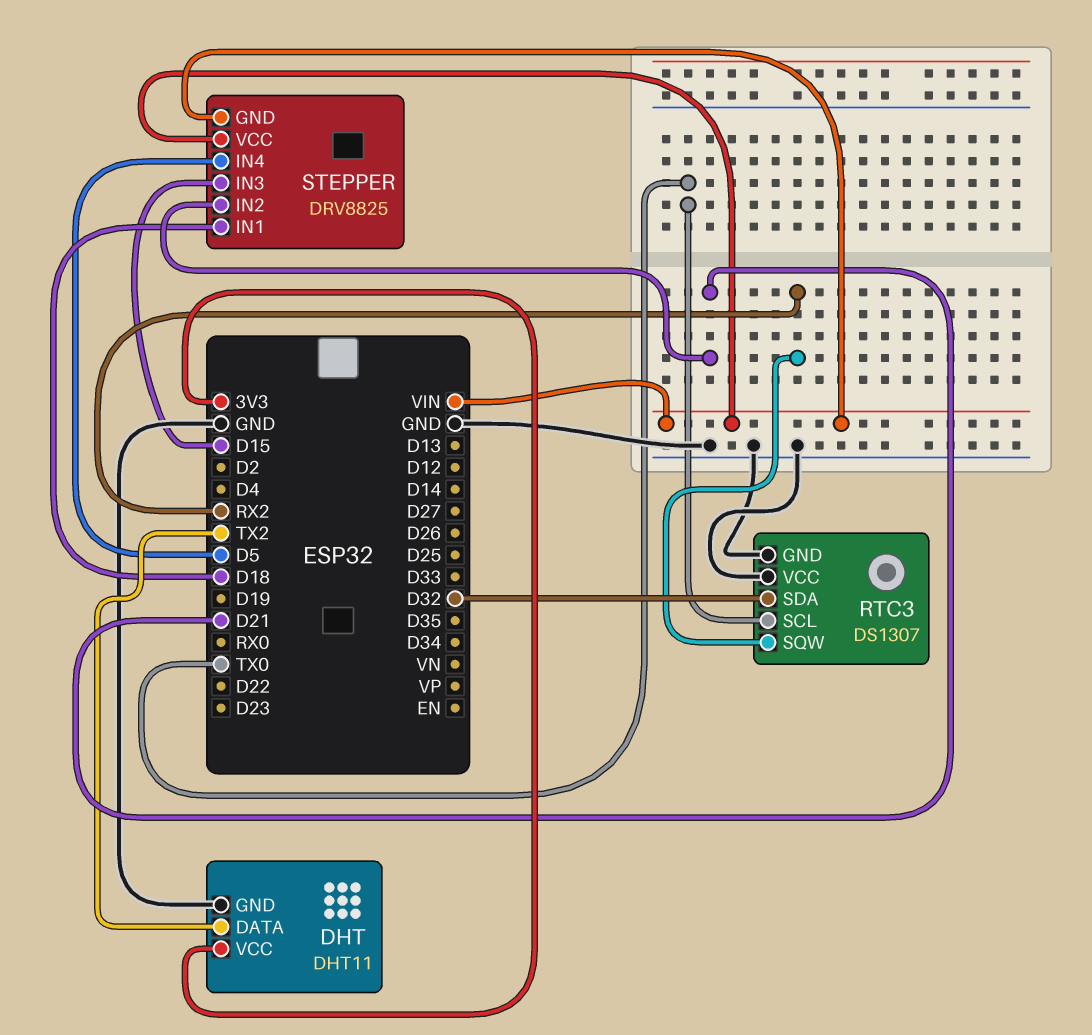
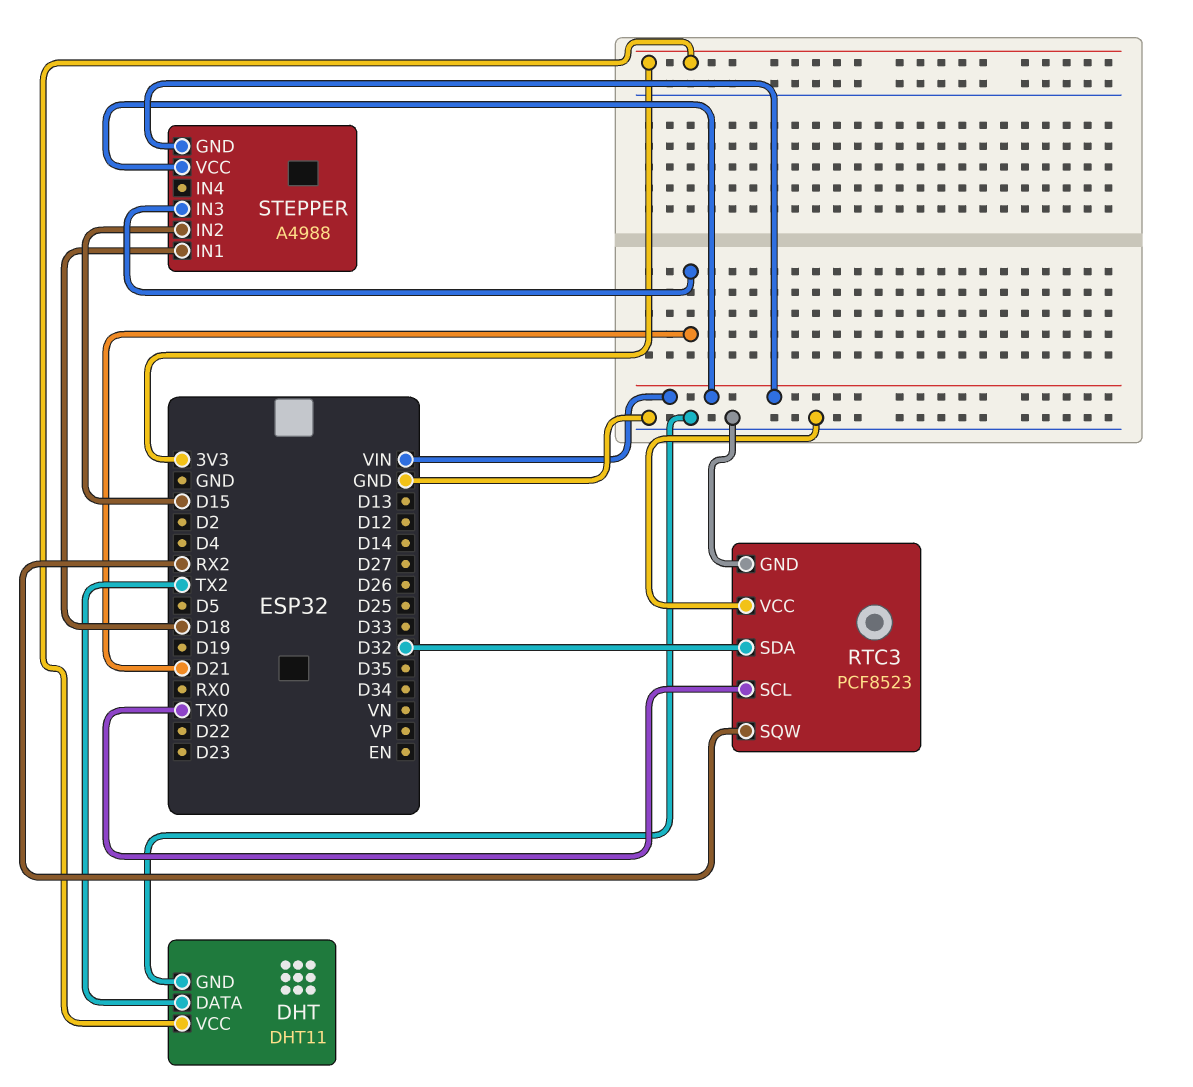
RTC3: DS1307 -> PCF8523
STEPPER: DRV8825 -> A4988
STEPPER pin IN2: D21 -> D15
STEPPER pin IN3: D15 -> D21
STEPPER pin IN4: D5 -> none

